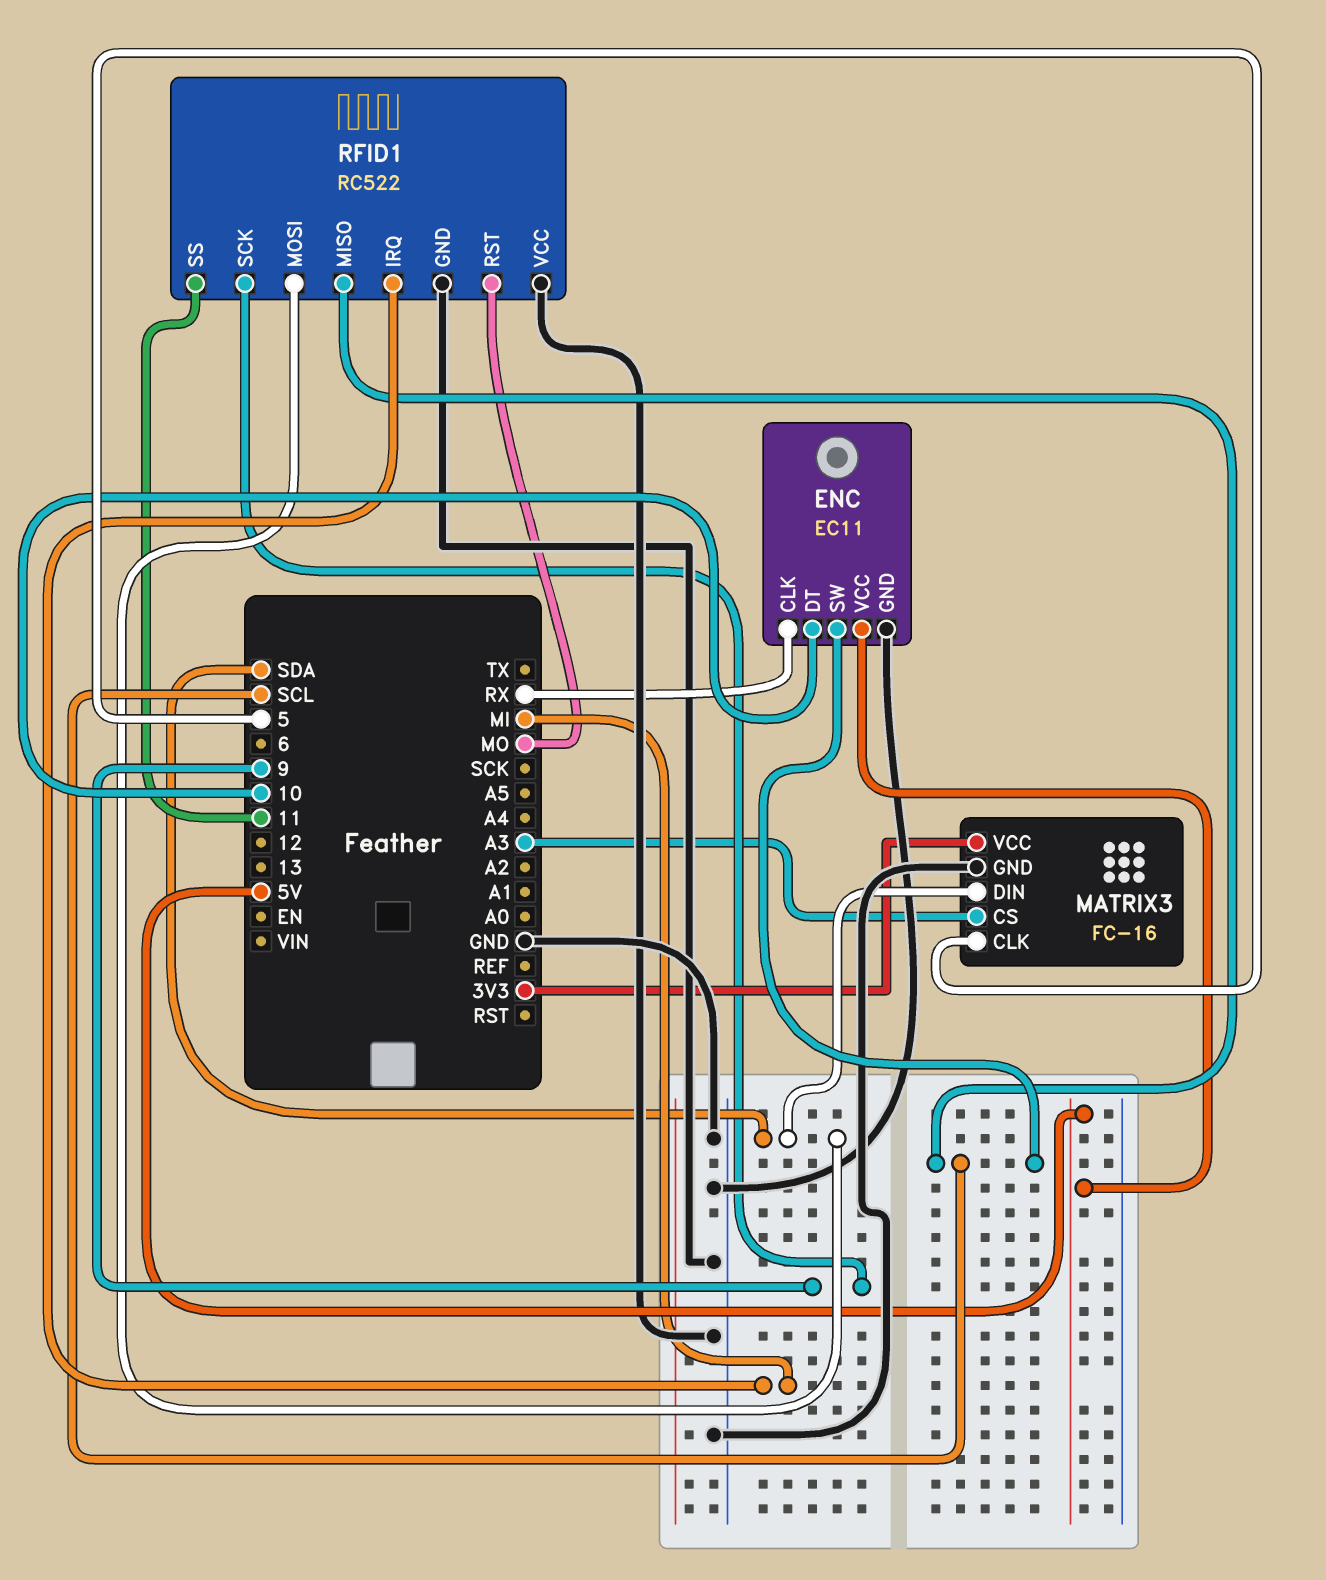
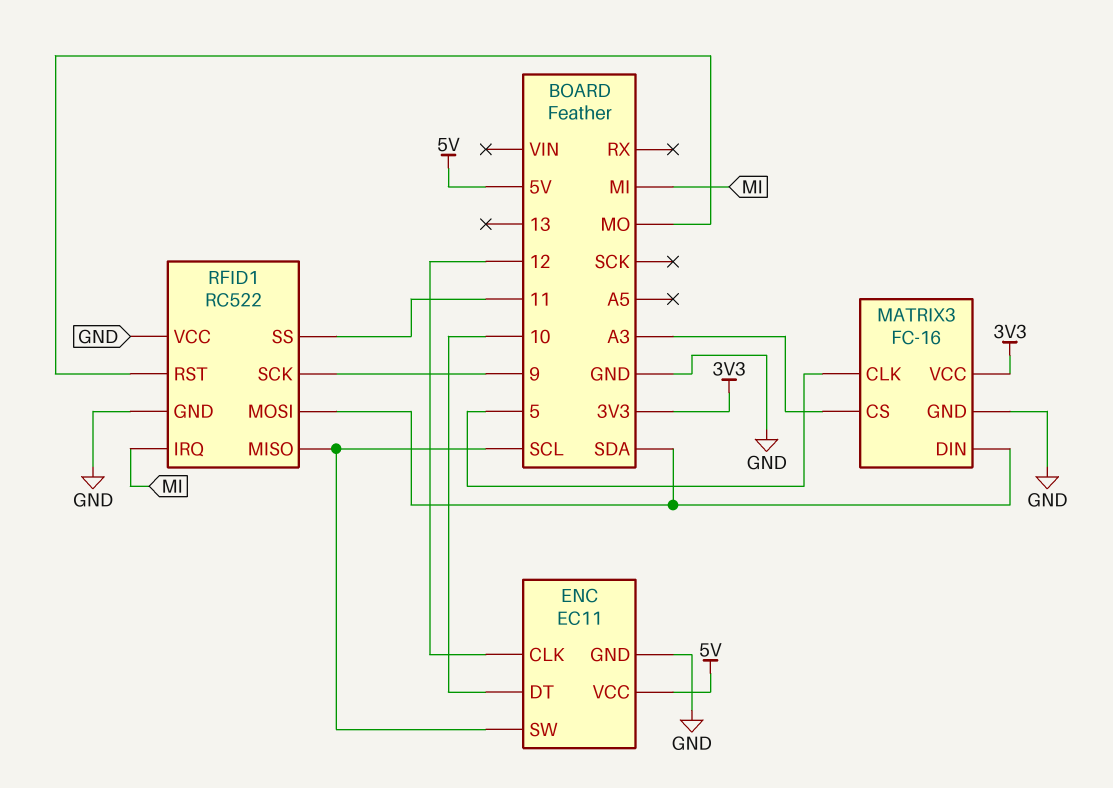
ENC pin CLK: RX -> 12

